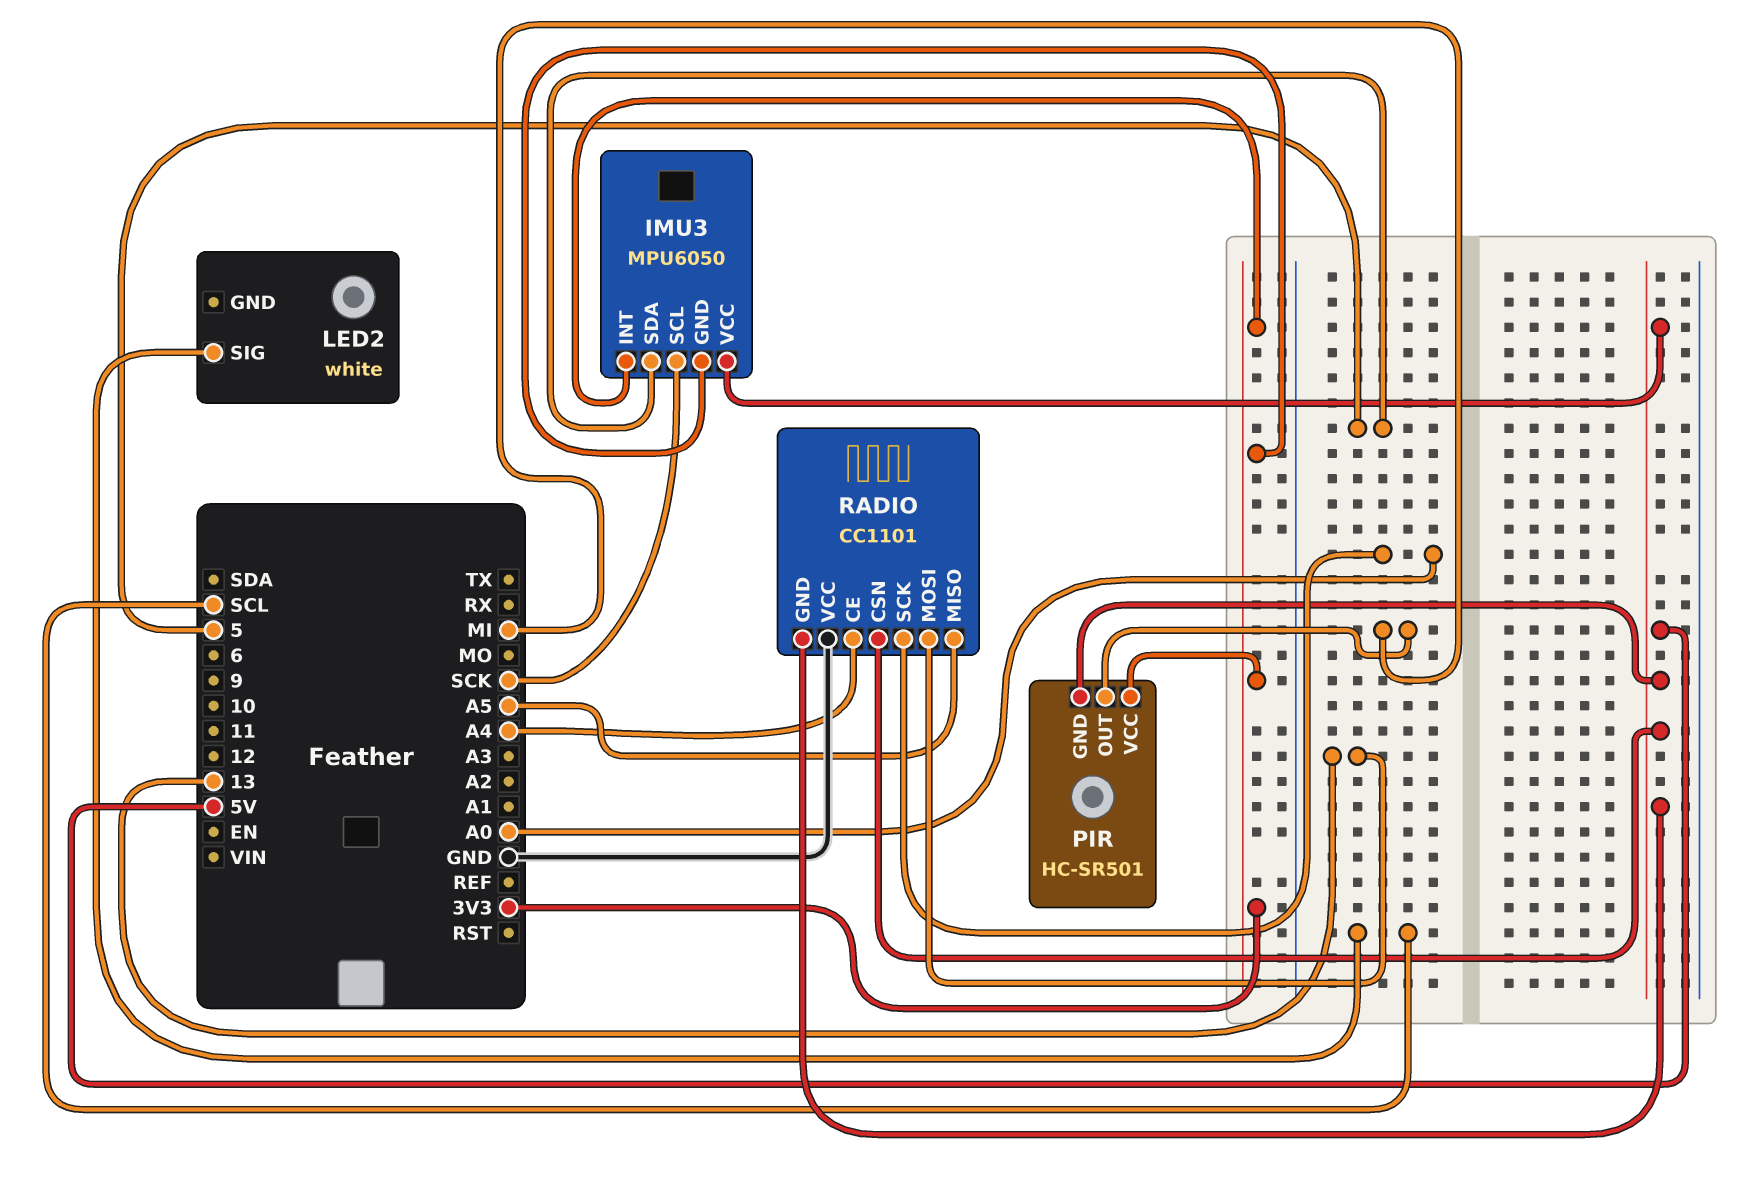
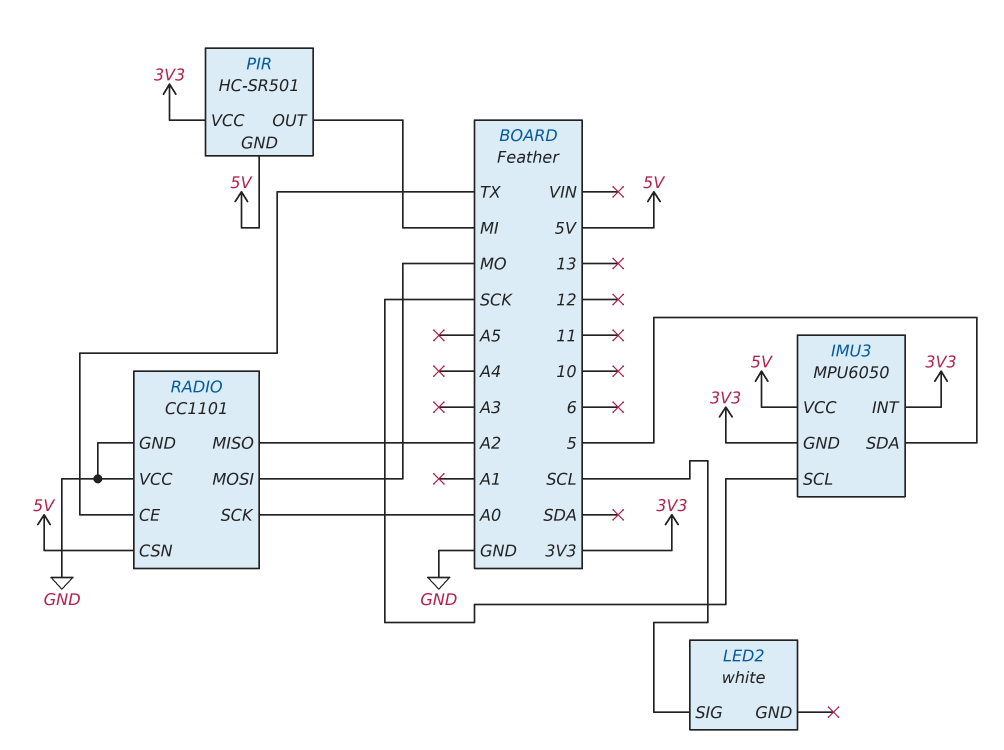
RADIO pin CE: A4 -> TX
RADIO pin GND: 5V -> GND
RADIO pin MISO: A5 -> A2
RADIO pin MOSI: 13 -> MO

